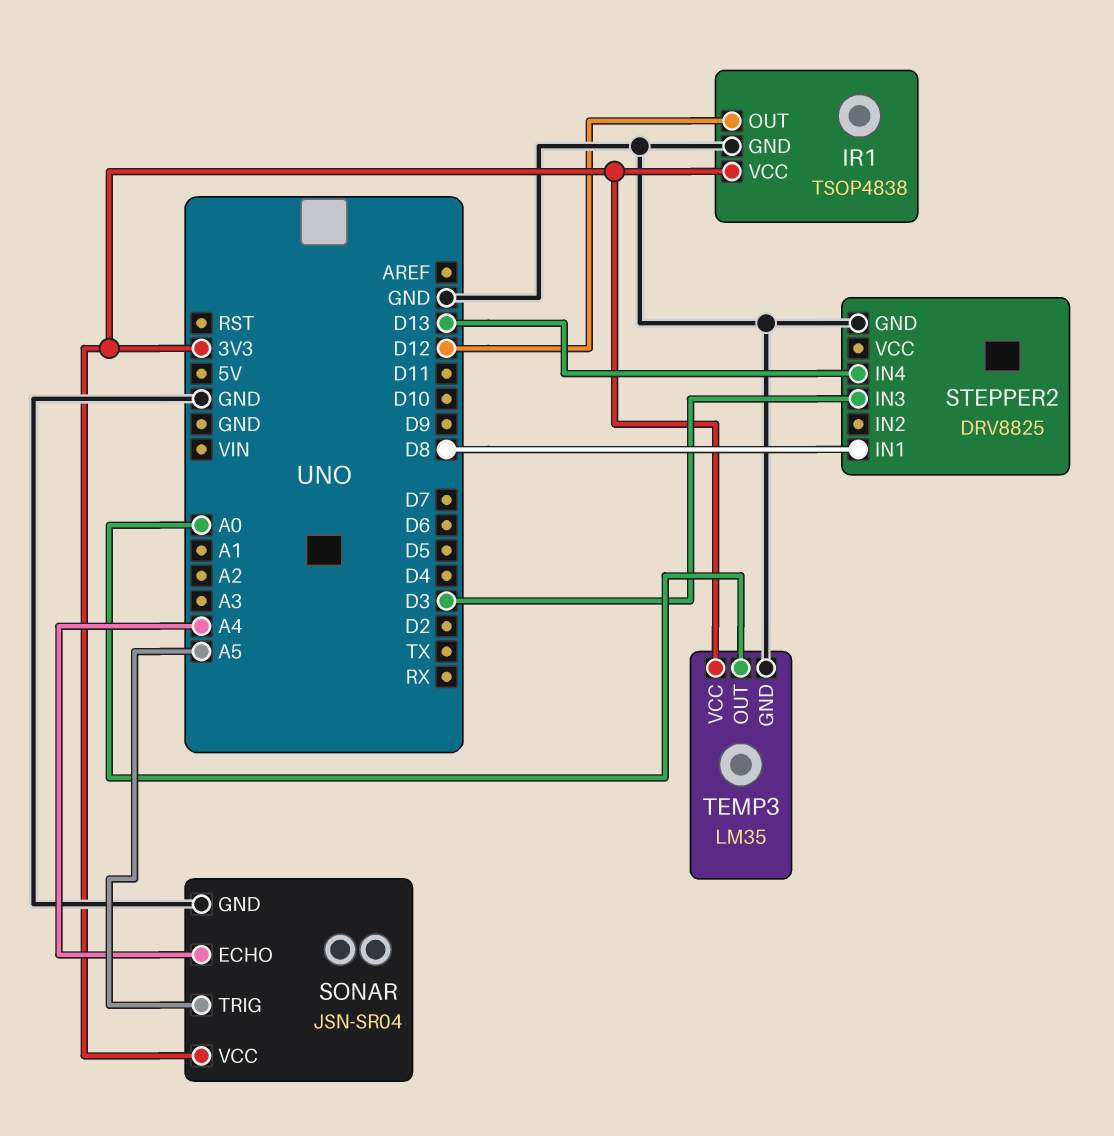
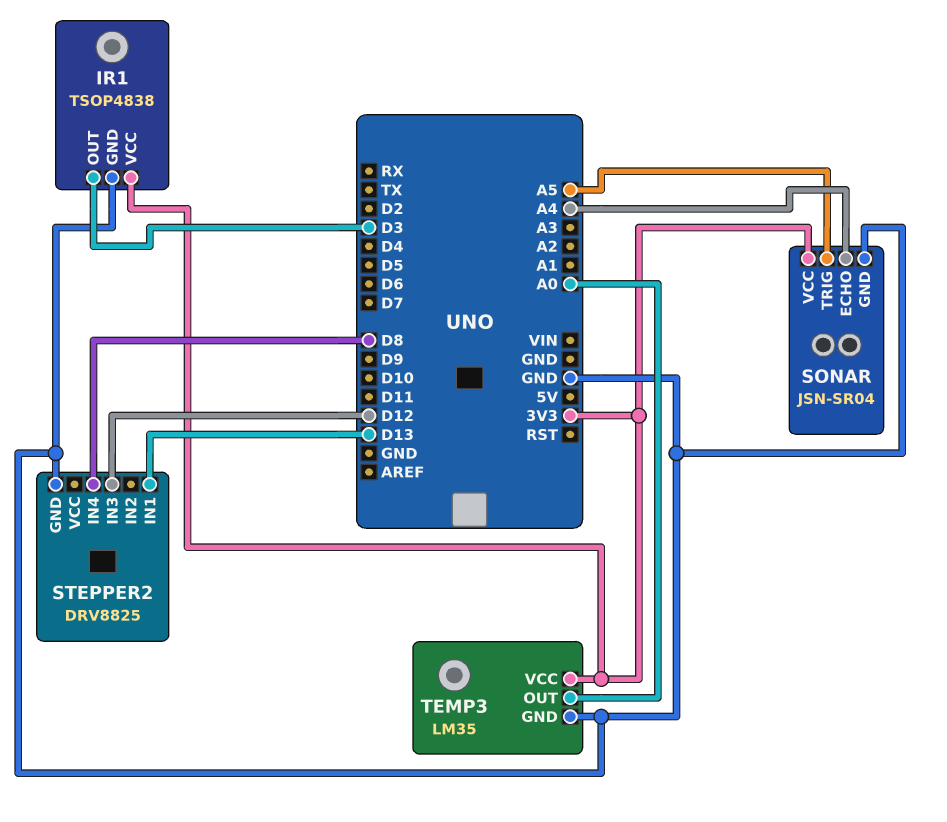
IR1 pin OUT: D12 -> D3
STEPPER2 pin IN1: D8 -> D13
STEPPER2 pin IN3: D3 -> D12
STEPPER2 pin IN4: D13 -> D8

